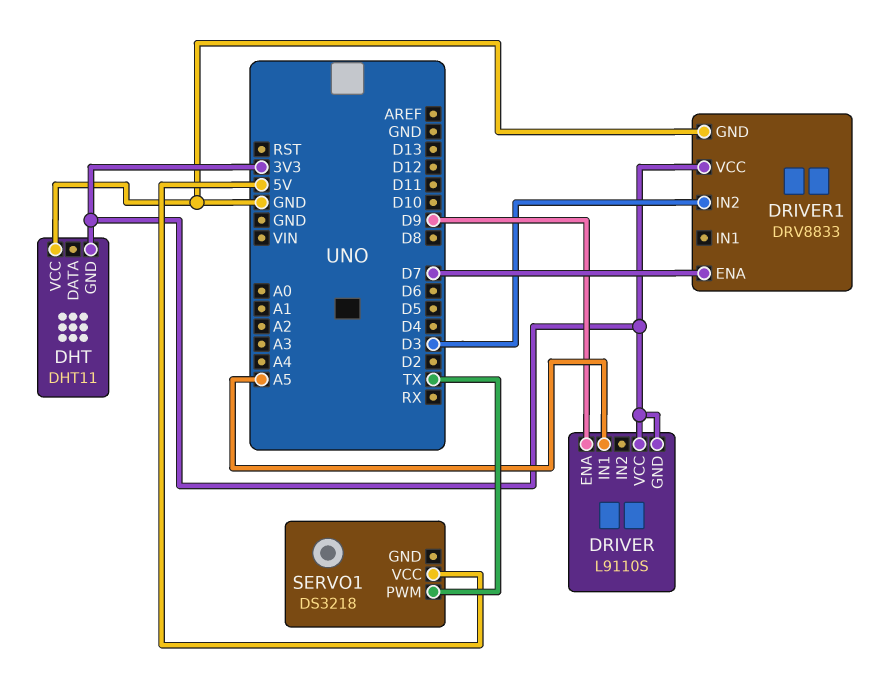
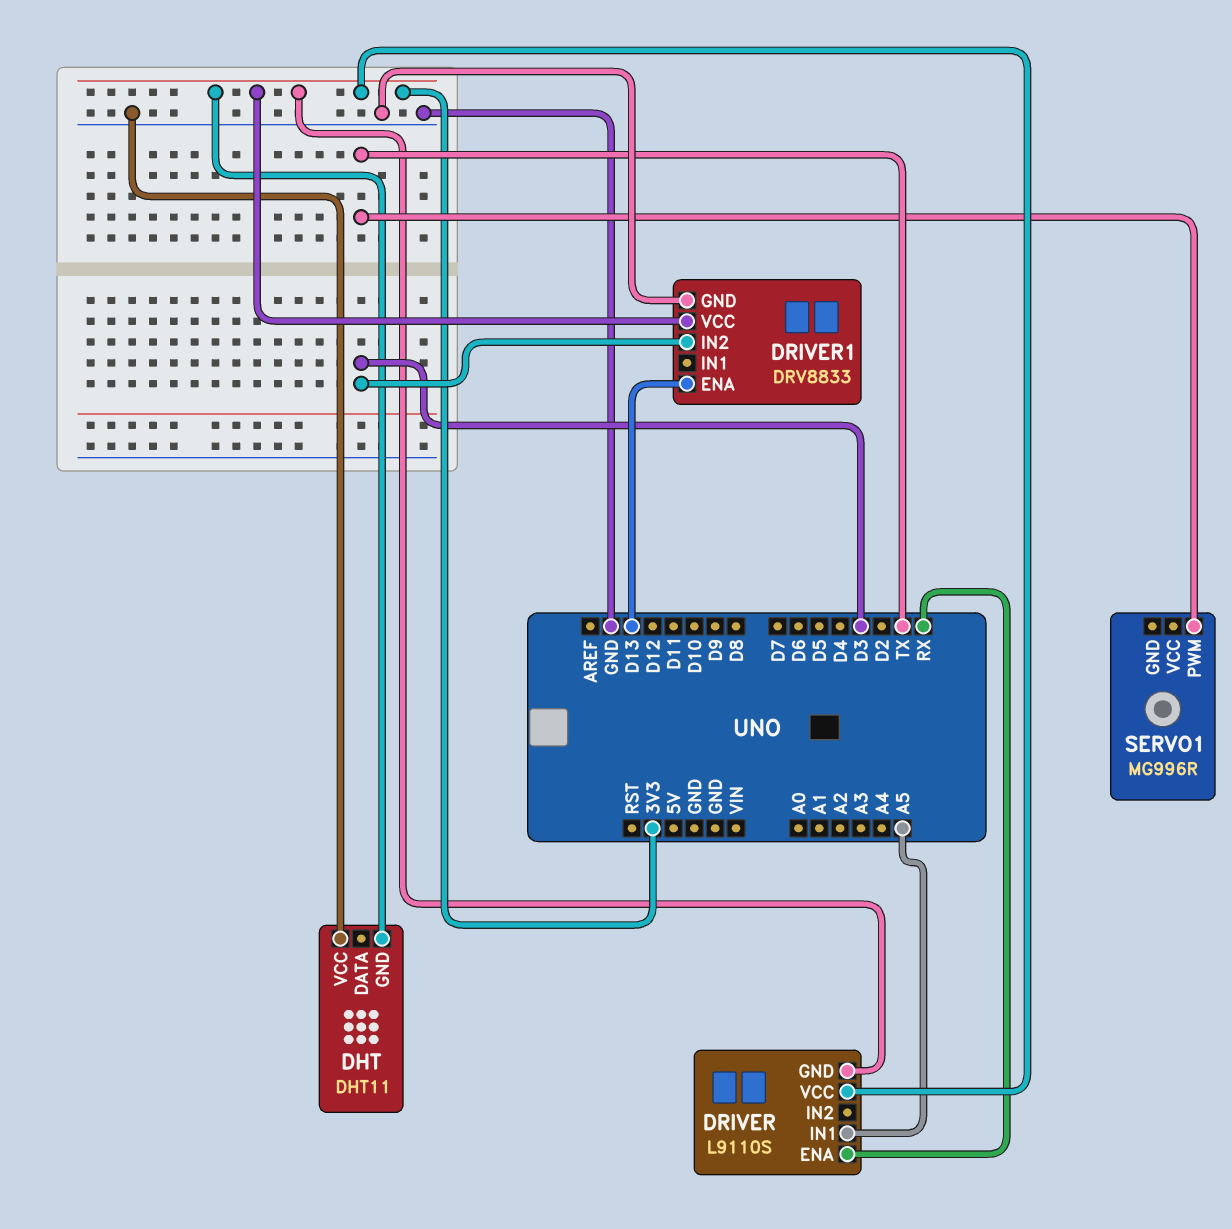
DRIVER pin ENA: D9 -> RX
DRIVER1 pin ENA: D7 -> D13
SERVO1: DS3218 -> MG996R
SERVO1 pin VCC: 5V -> none

